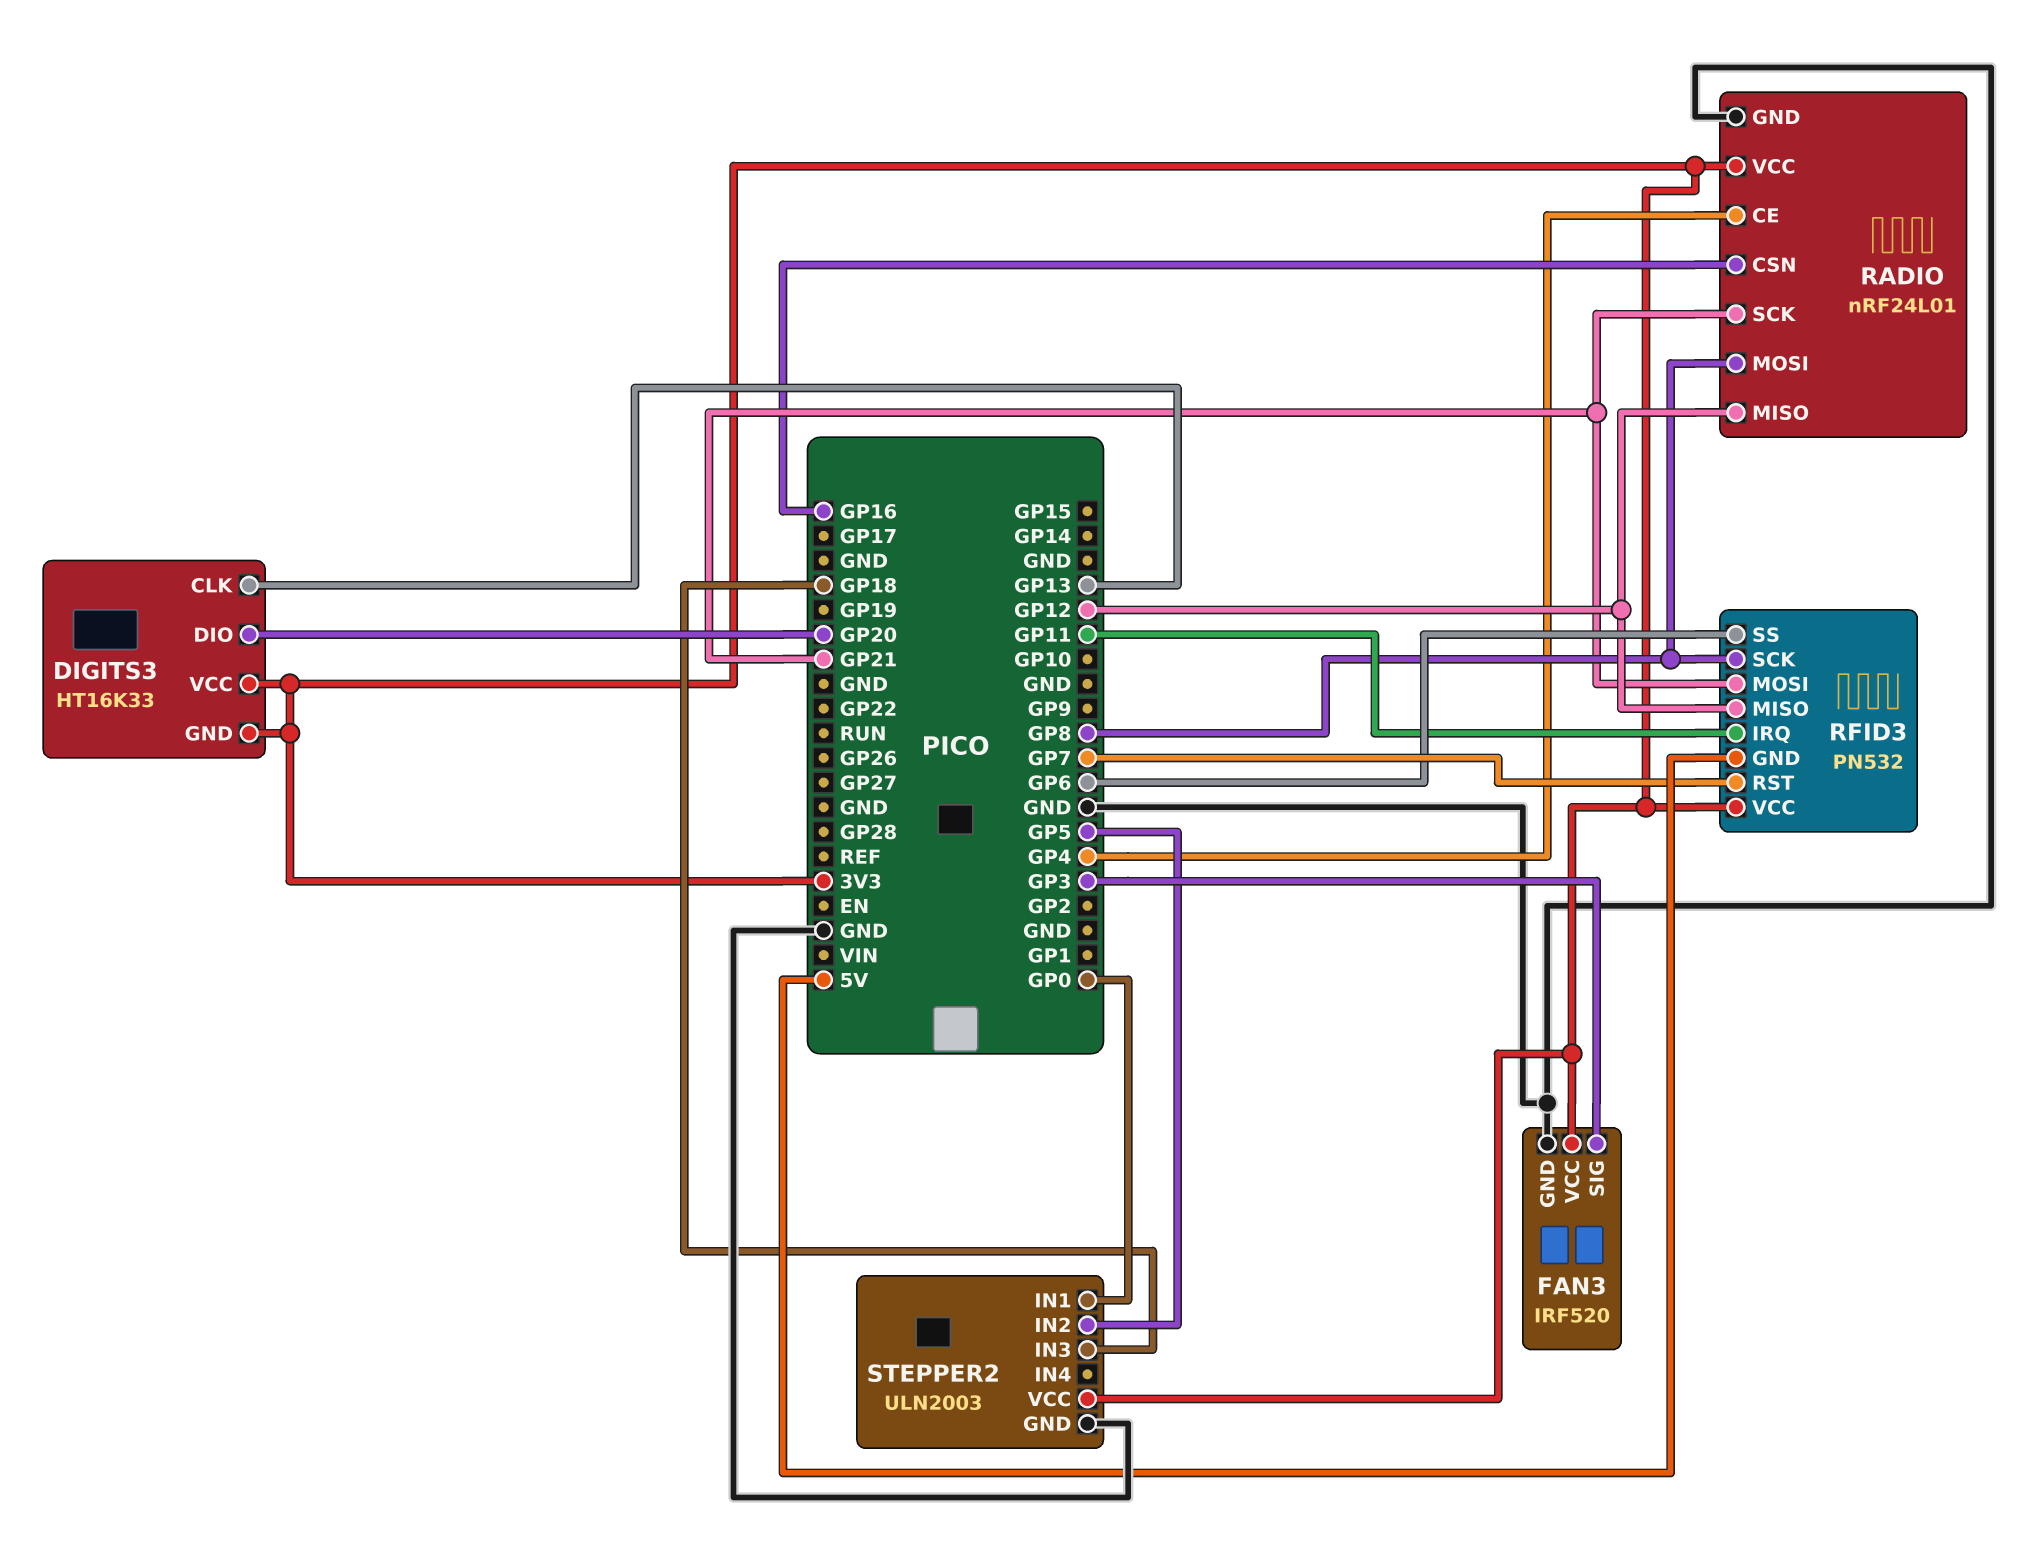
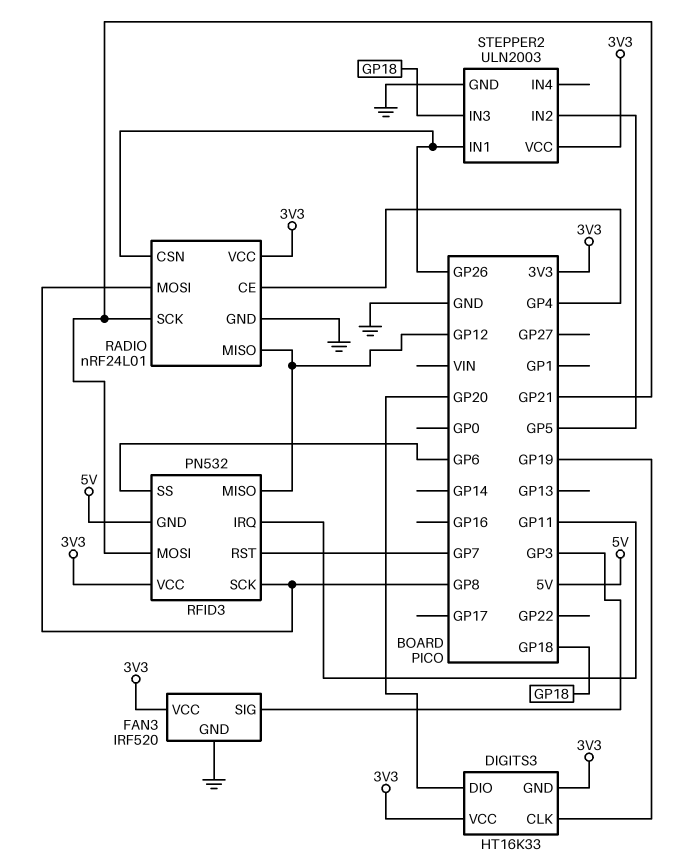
DIGITS3 pin CLK: GP13 -> GP19
RADIO pin CSN: GP16 -> GP26
STEPPER2 pin IN1: GP0 -> GP26

